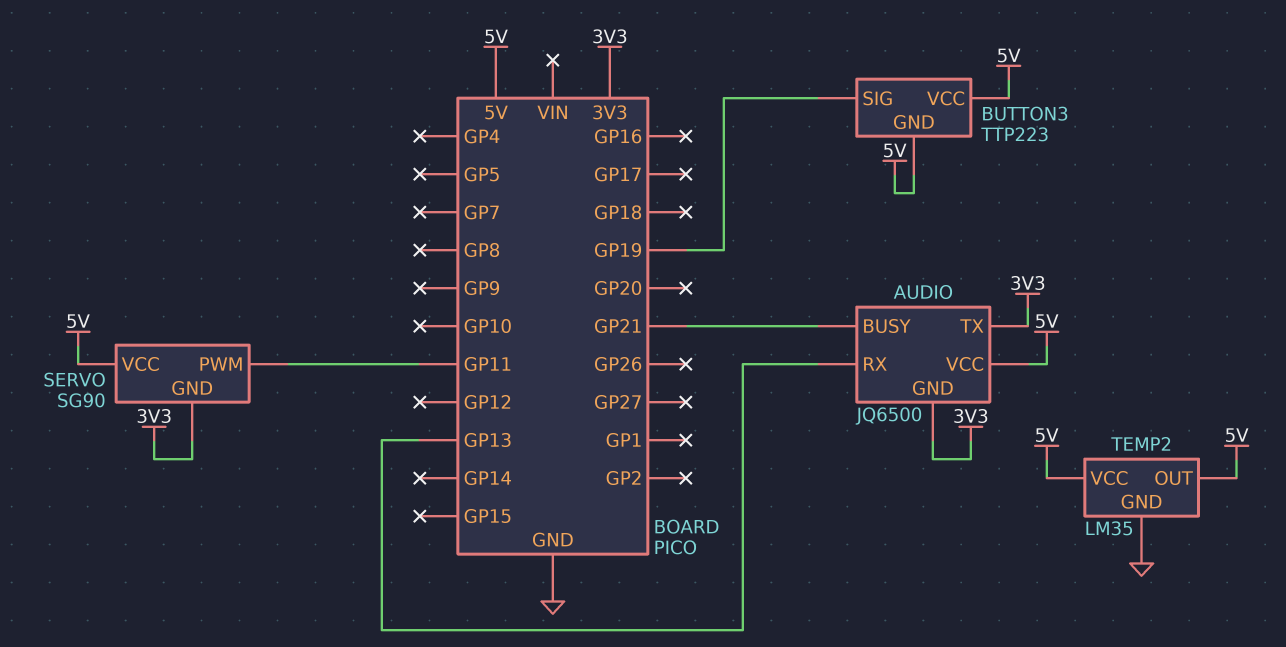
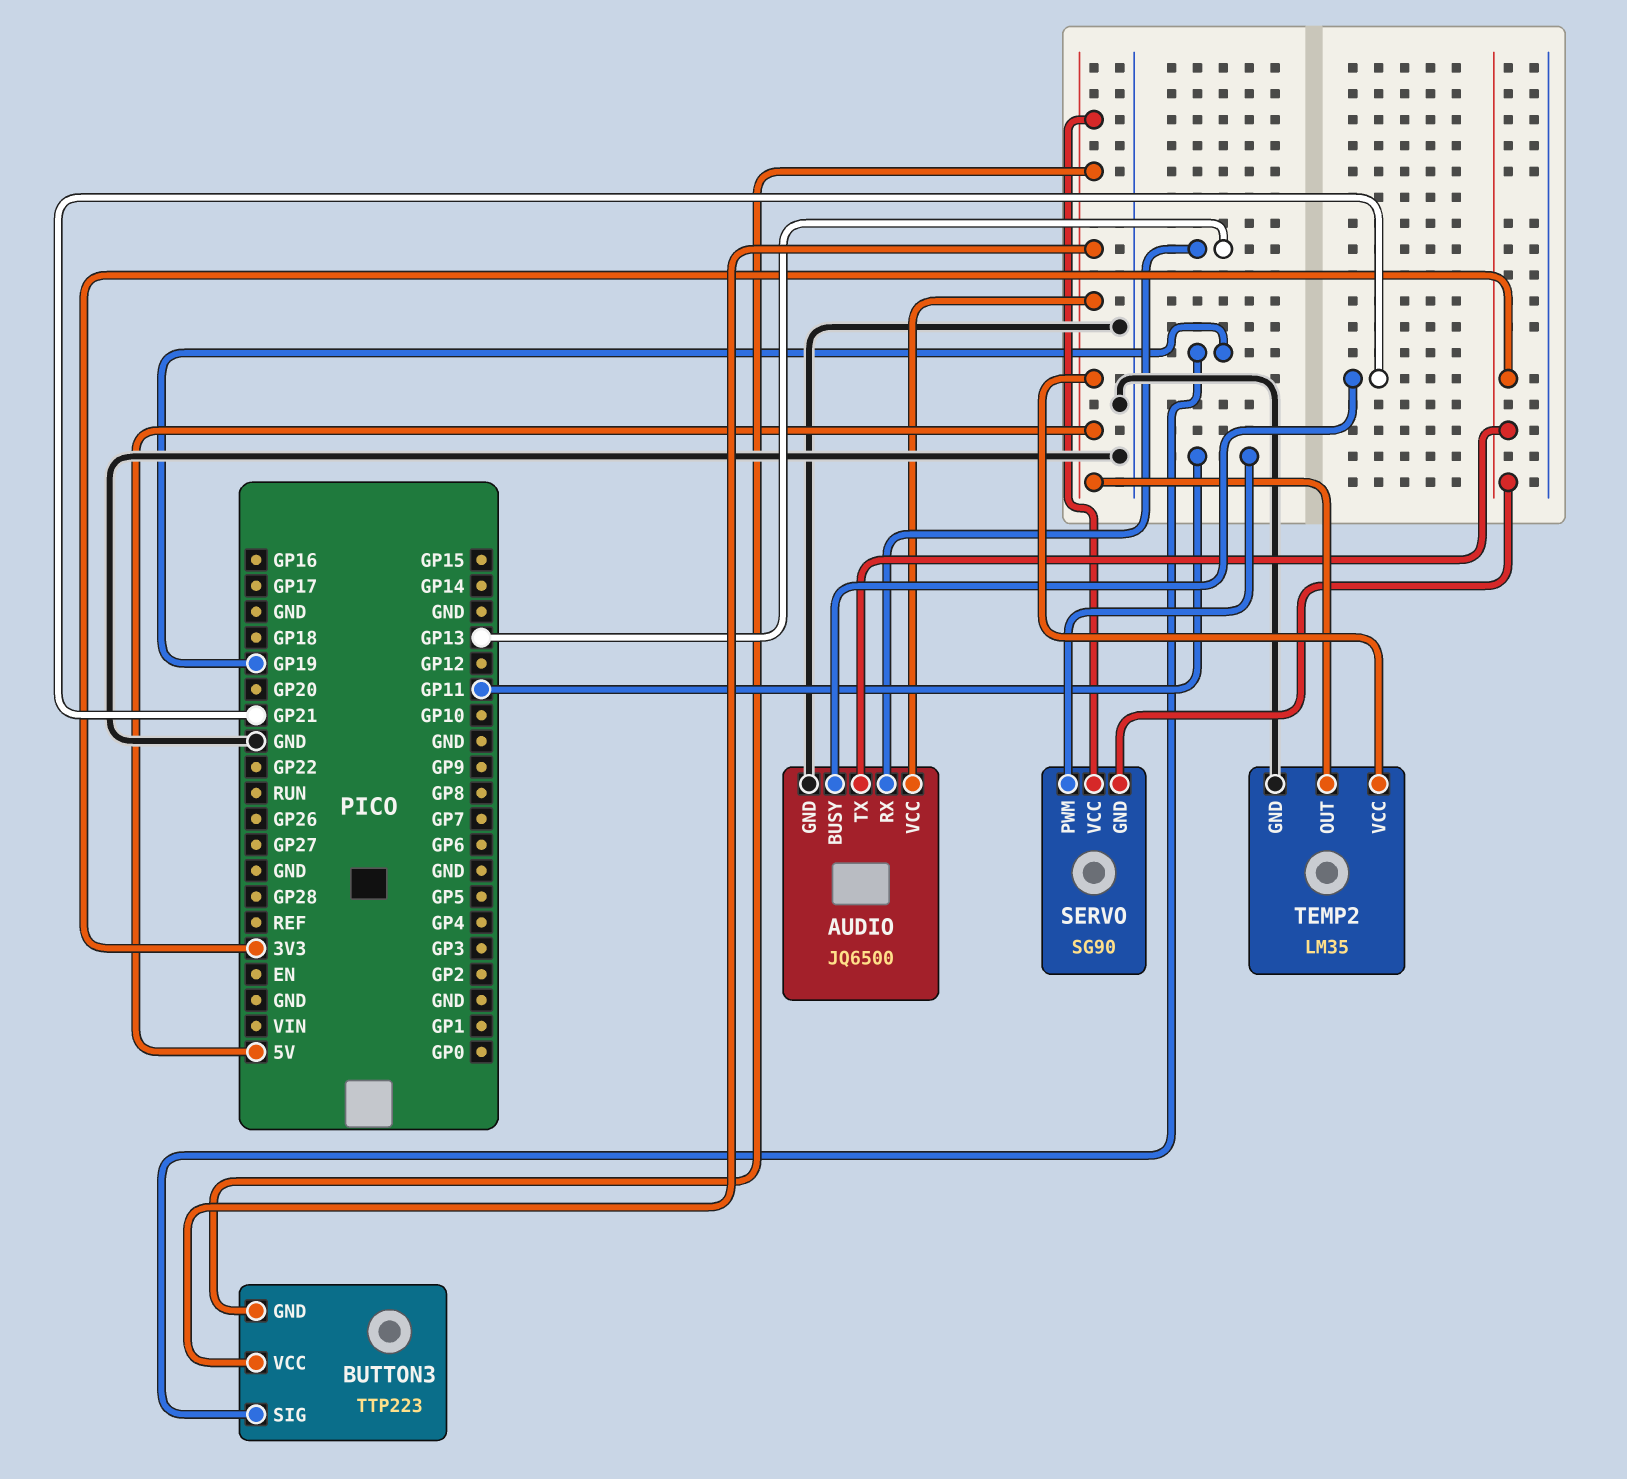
AUDIO pin GND: 3V3 -> GND

